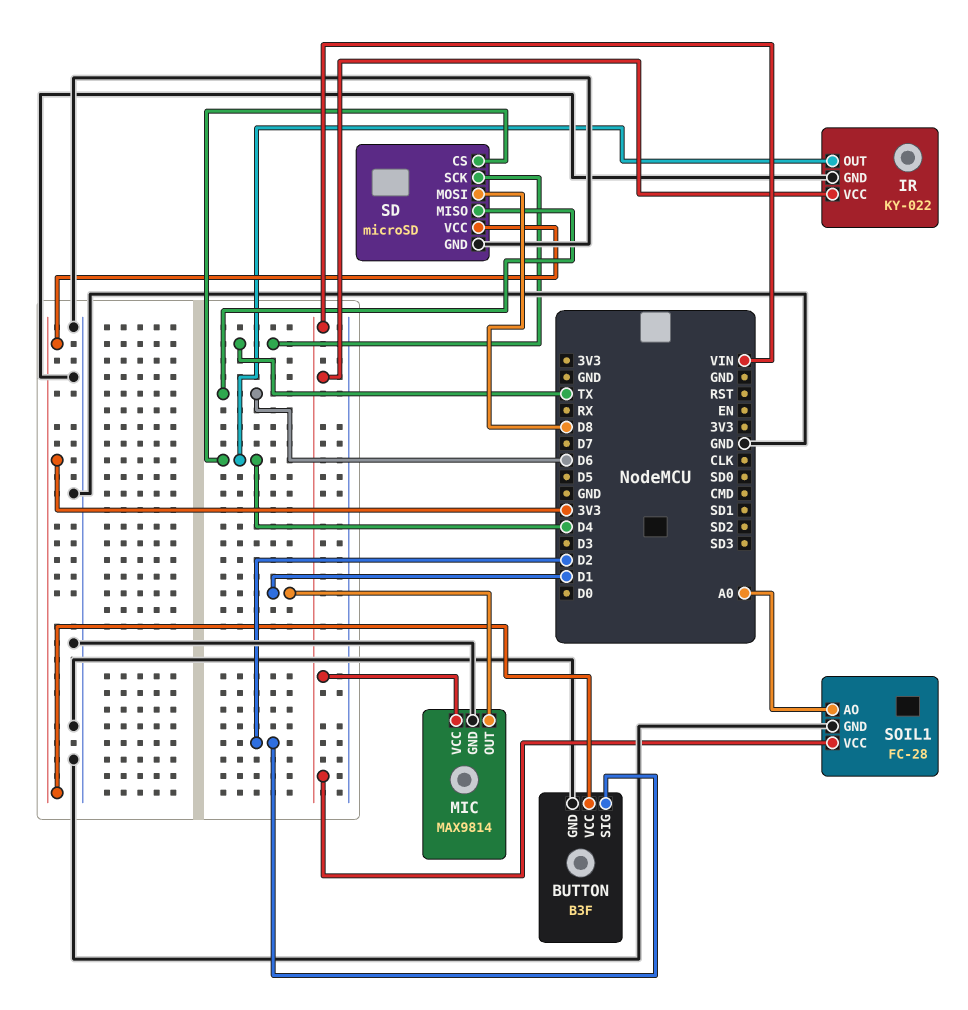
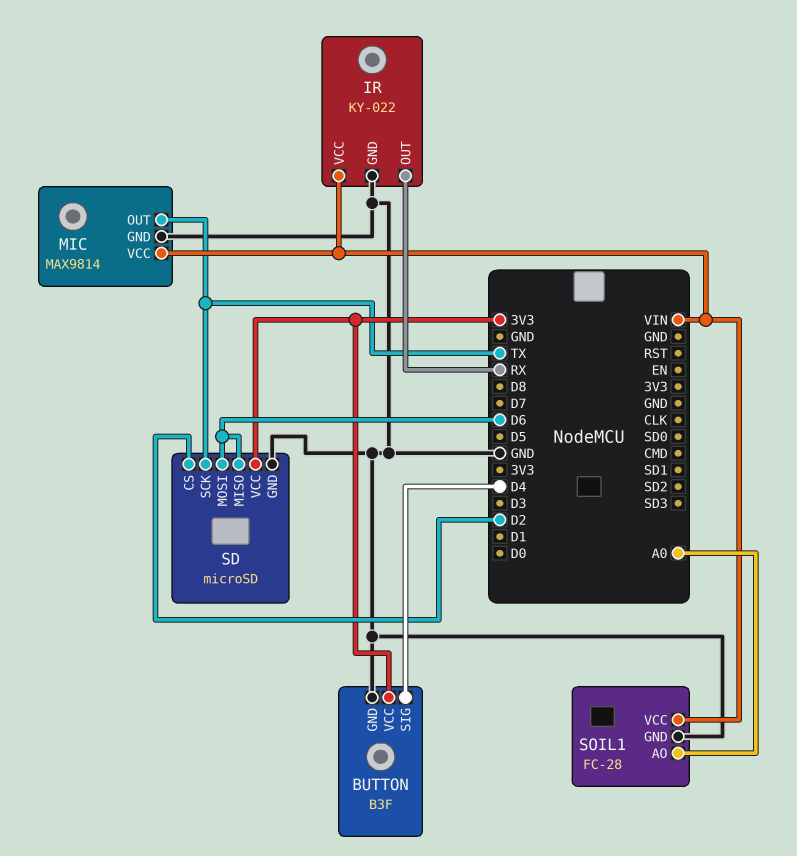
BUTTON pin SIG: D2 -> D4
IR pin OUT: D4 -> RX
MIC pin OUT: D1 -> TX
SD pin CS: D4 -> D2
SD pin MOSI: D8 -> D6

